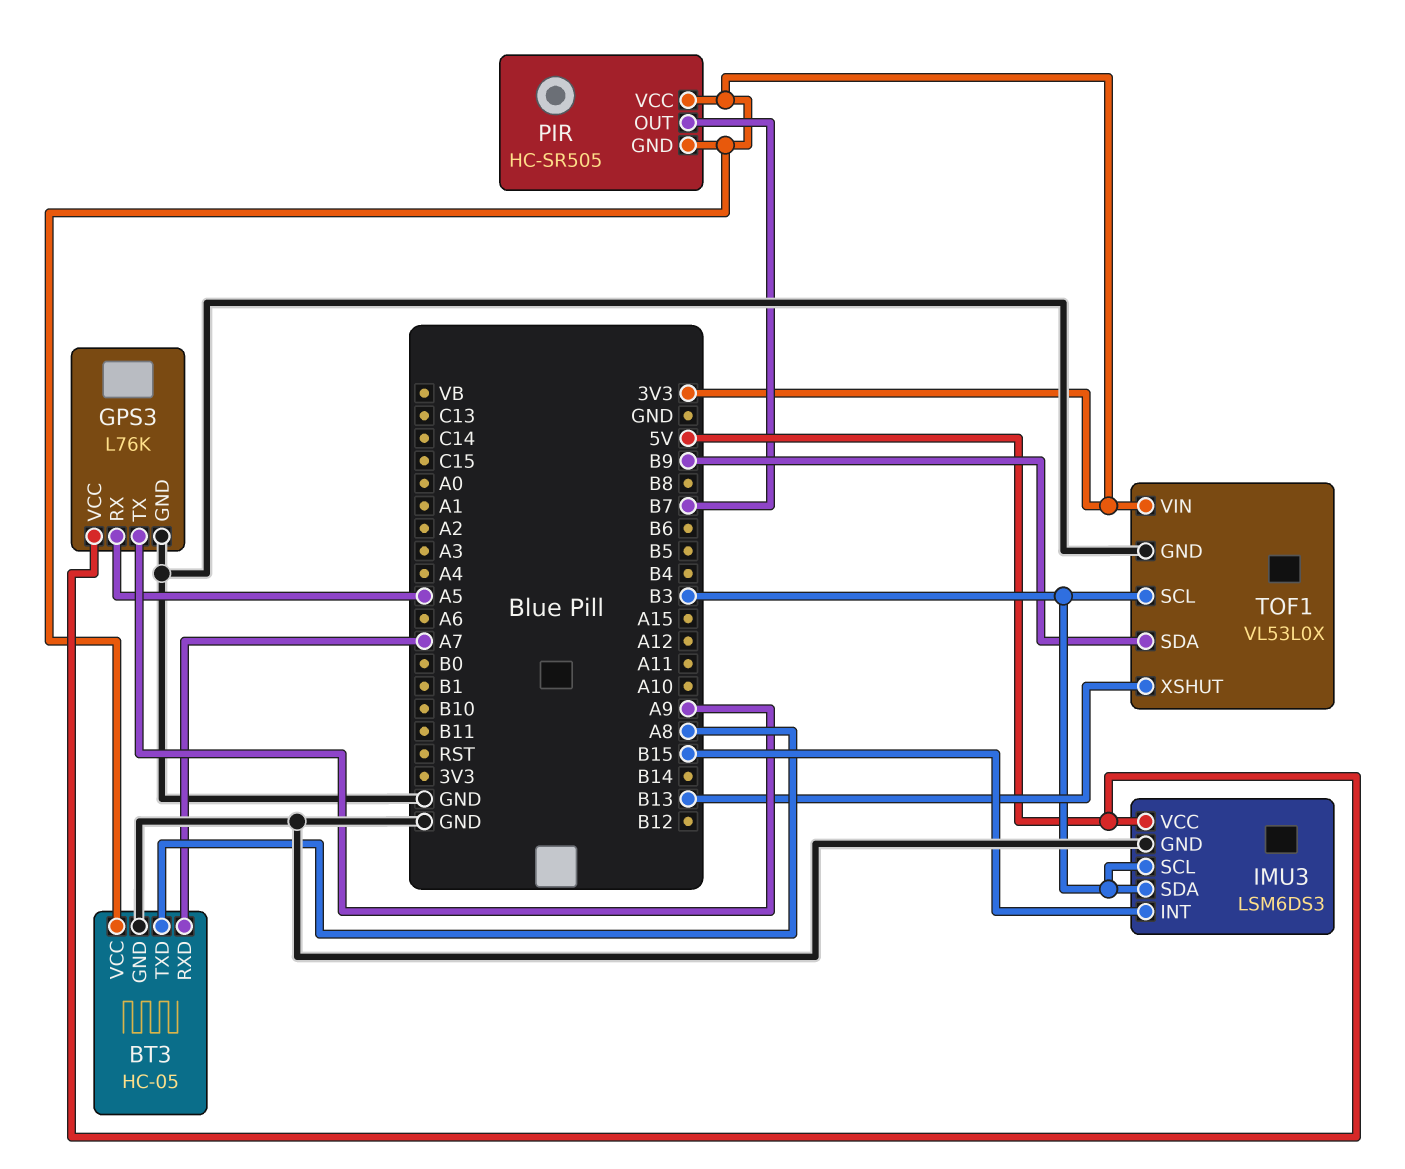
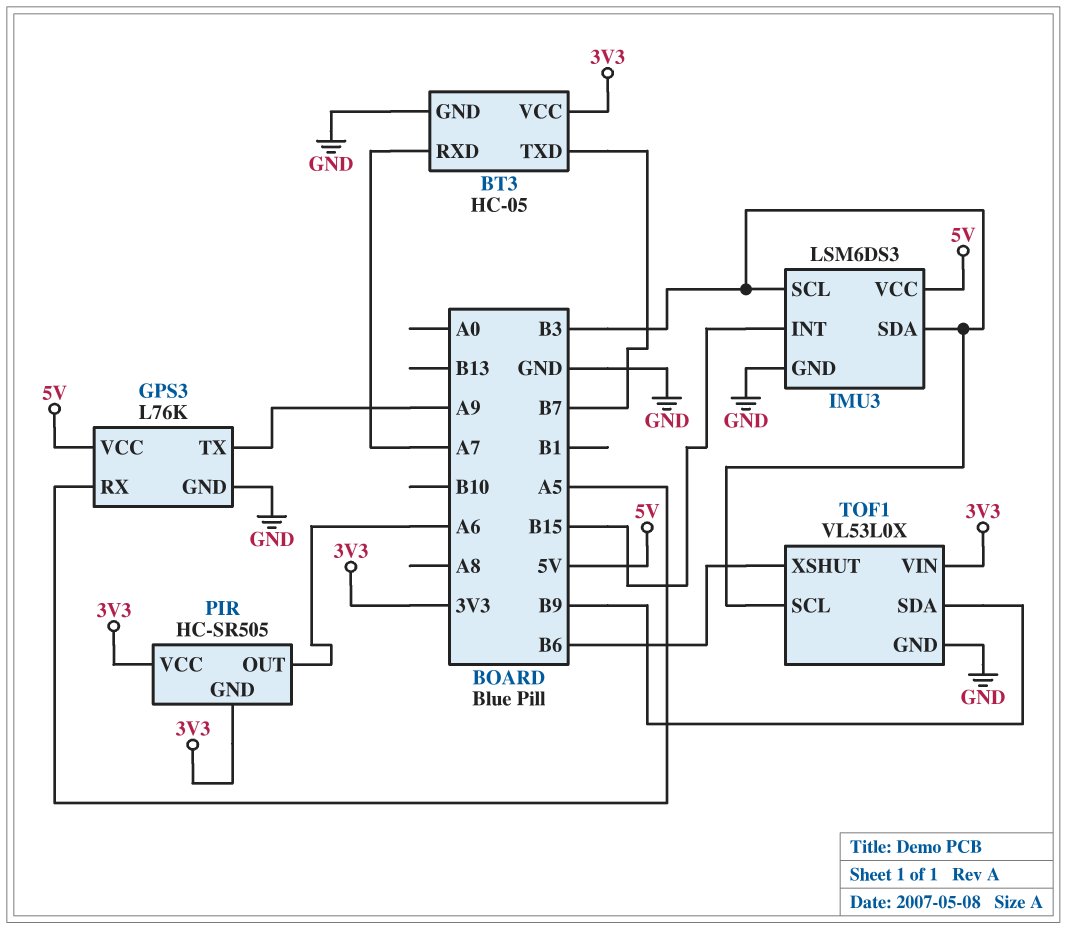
BT3 pin TXD: A8 -> B7
PIR pin OUT: B7 -> A6
TOF1 pin XSHUT: B13 -> B6

